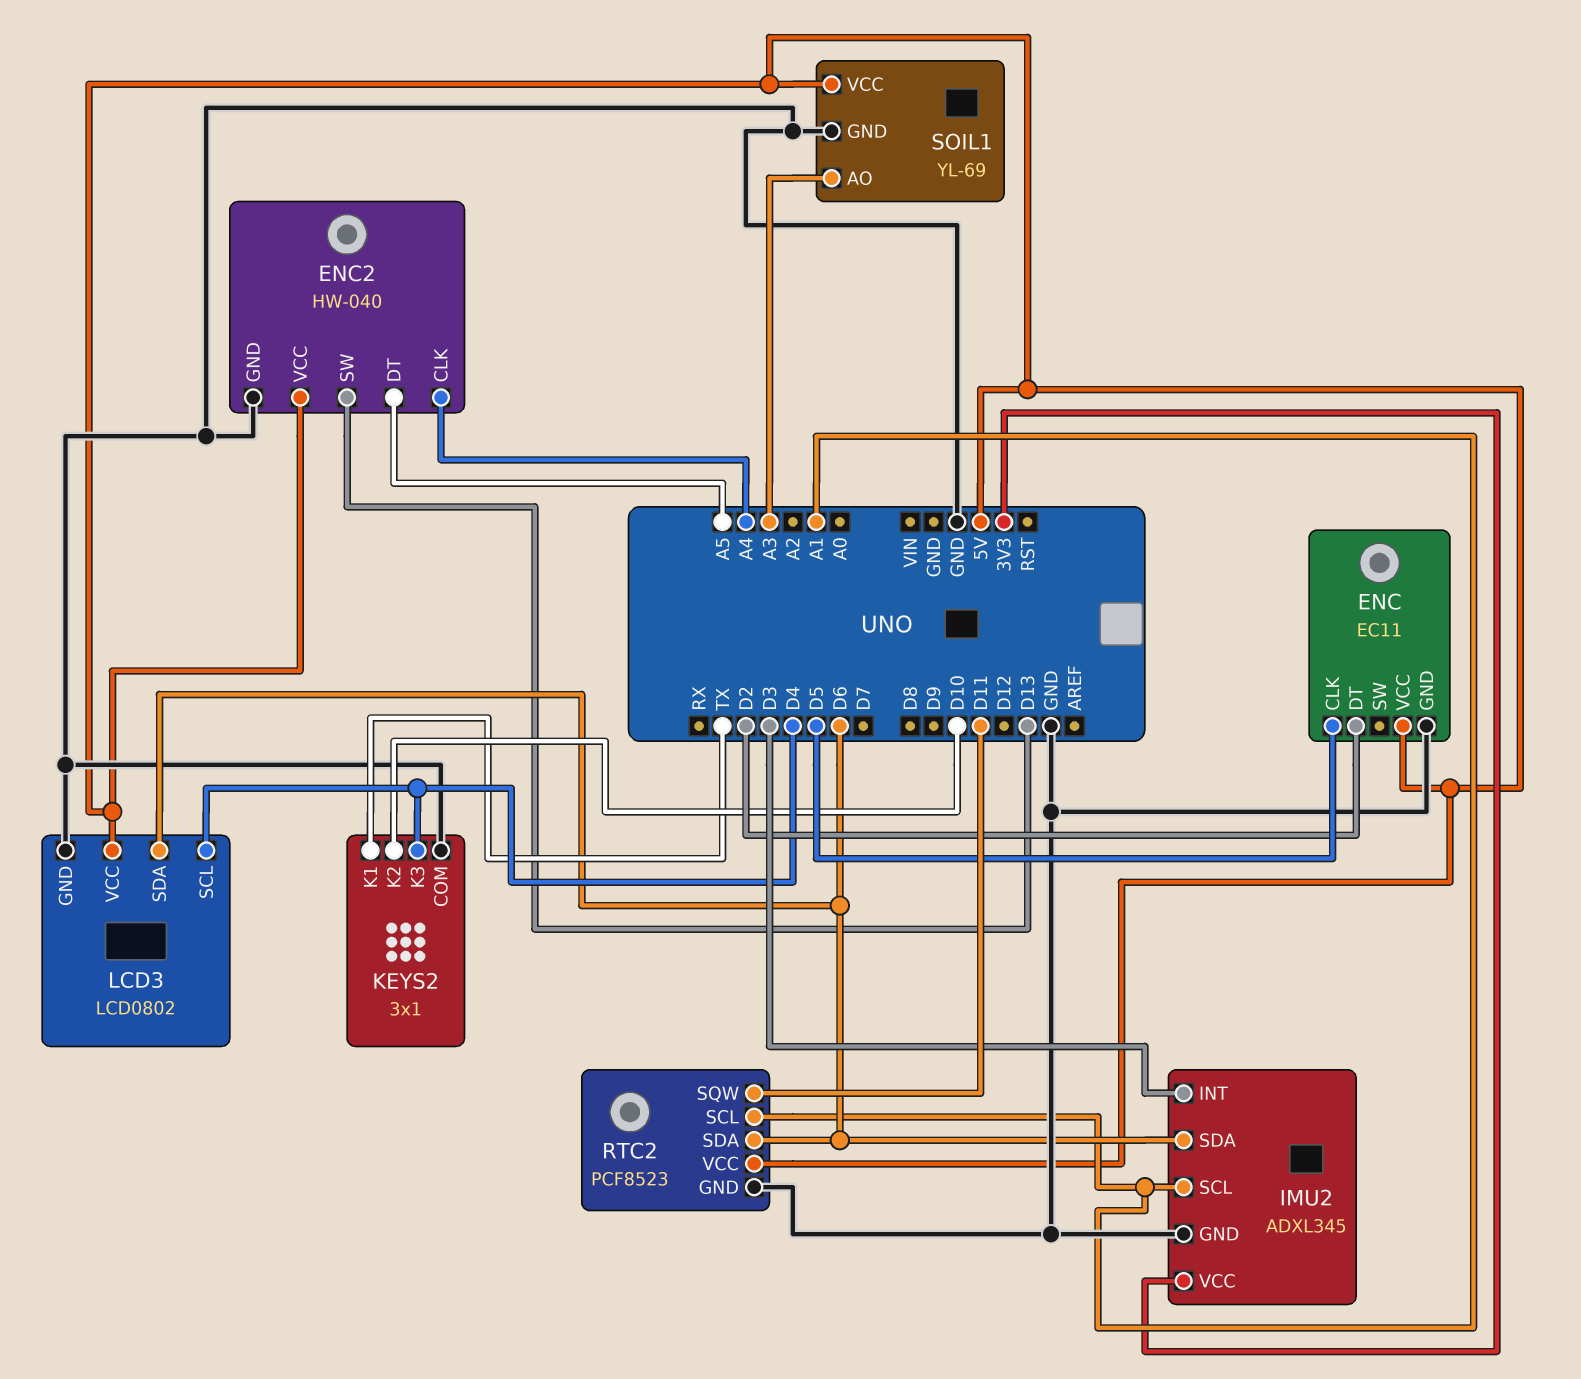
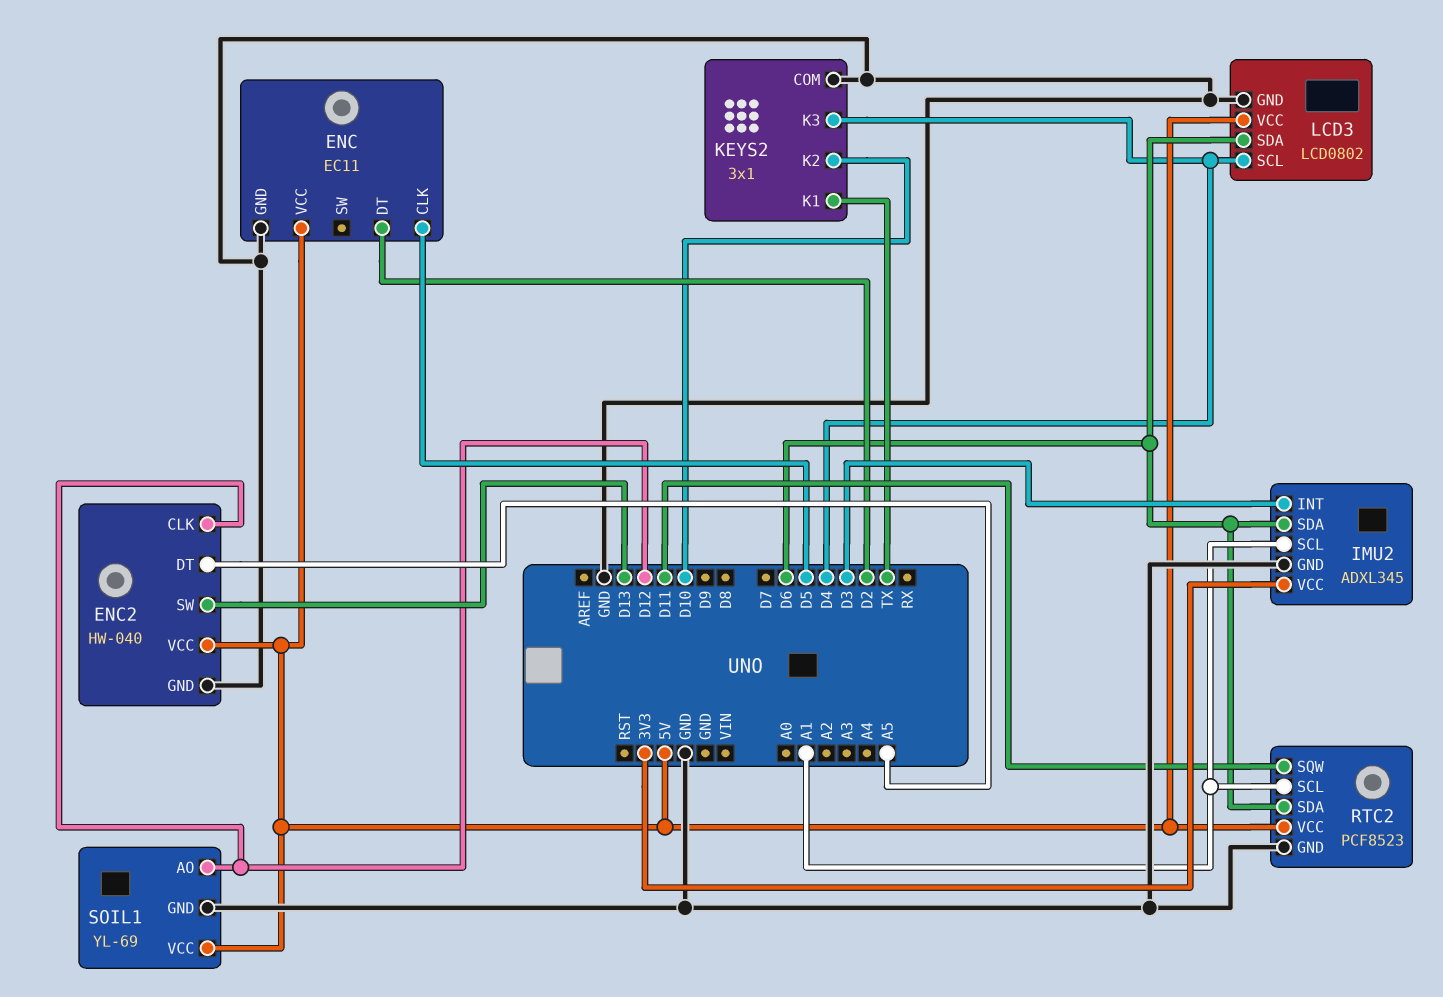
ENC2 pin CLK: A4 -> D12
SOIL1 pin AO: A3 -> D12

